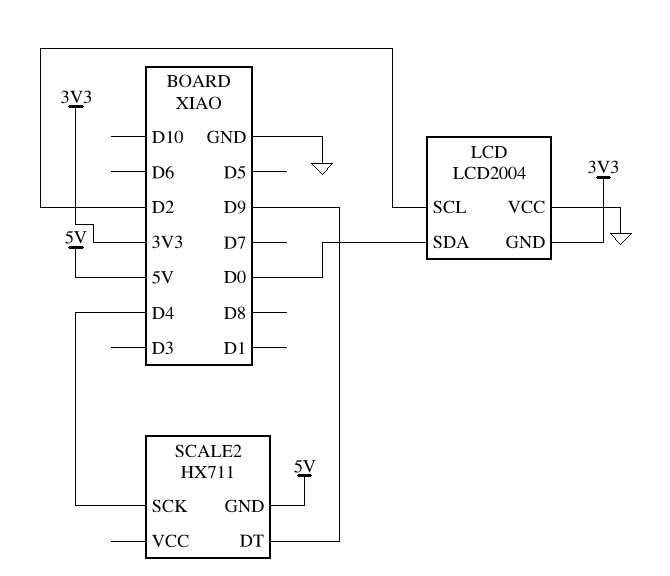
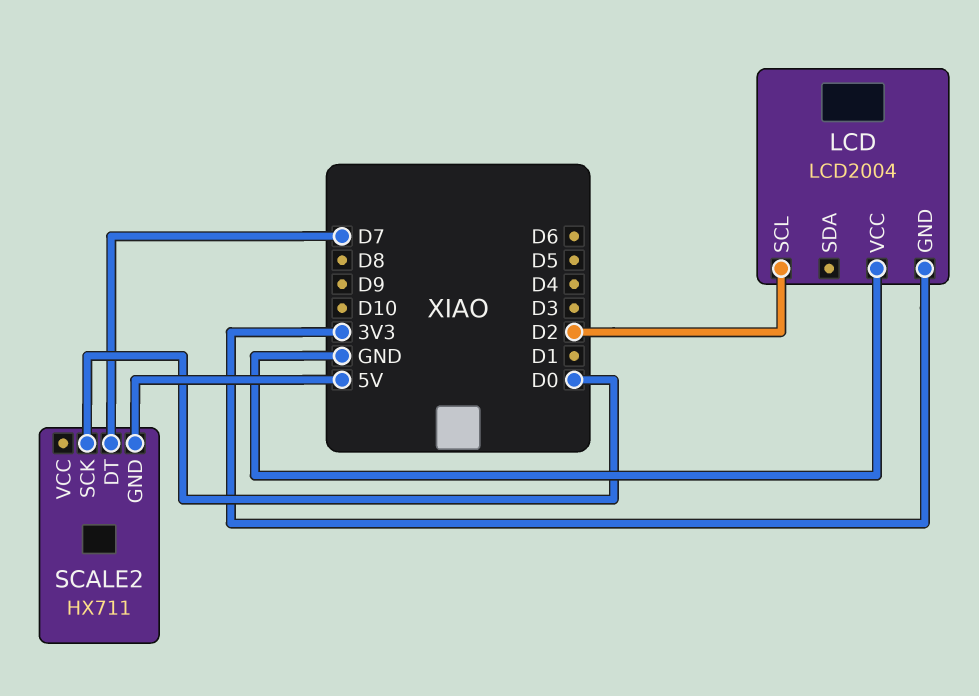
LCD pin SDA: D0 -> none
SCALE2 pin DT: D9 -> D7
SCALE2 pin SCK: D4 -> D0

